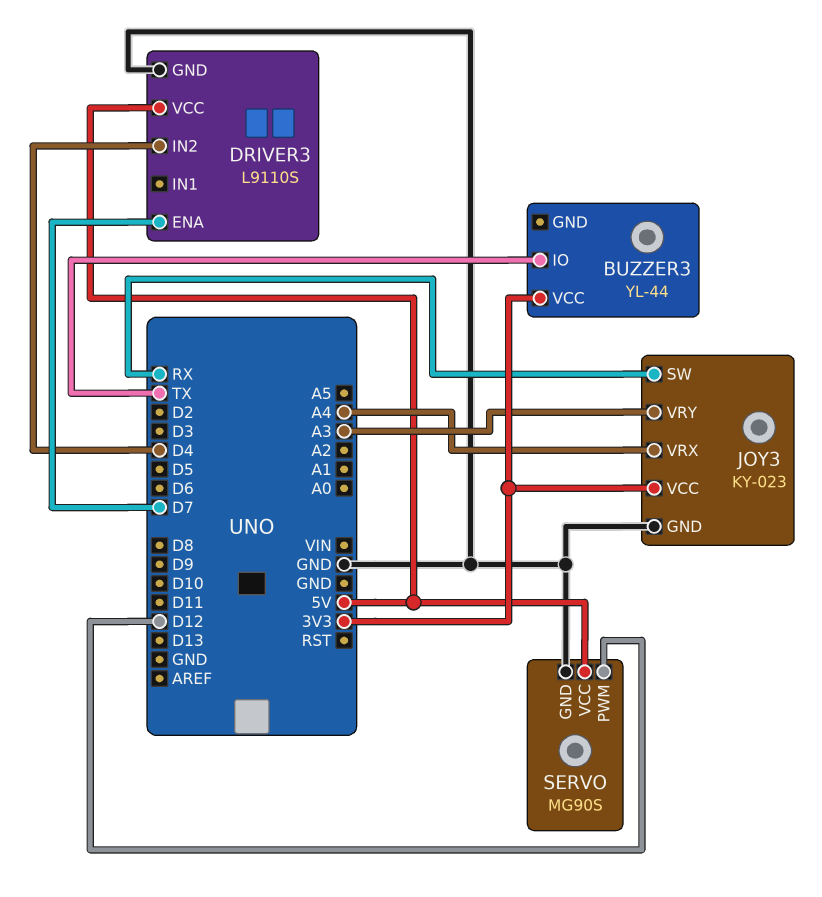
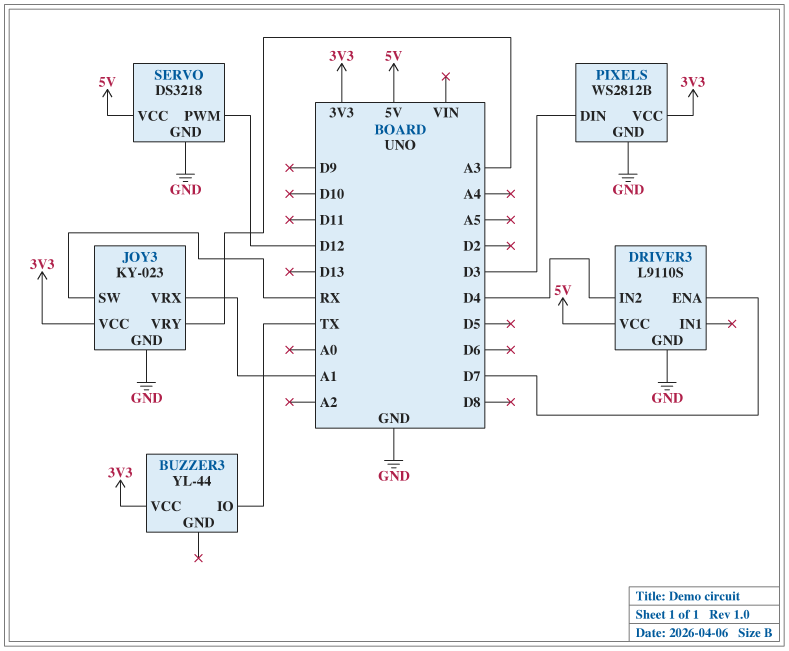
JOY3 pin VRX: A4 -> A1
PIXELS: none -> WS2812B
PIXELS pin DIN: none -> D3
PIXELS pin GND: none -> GND
PIXELS pin VCC: none -> 3V3
SERVO: MG90S -> DS3218

